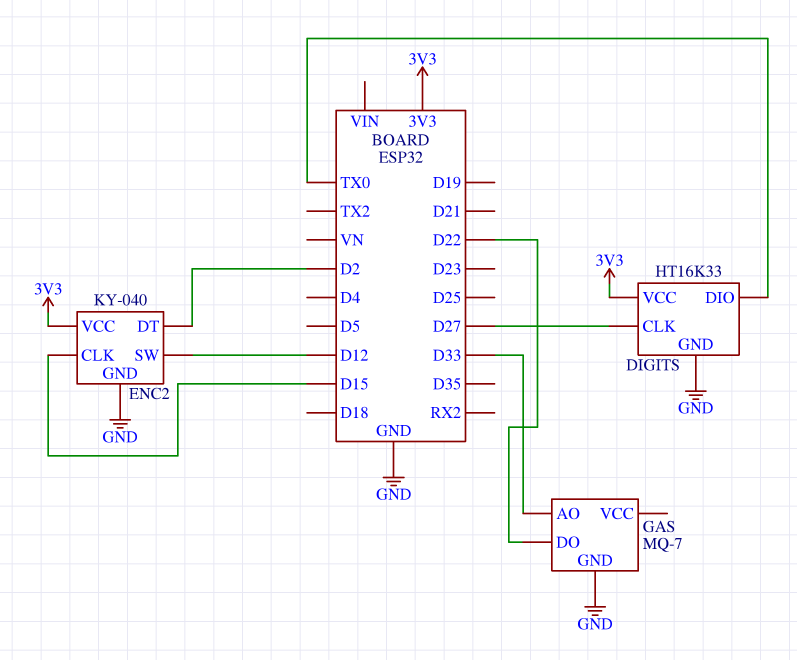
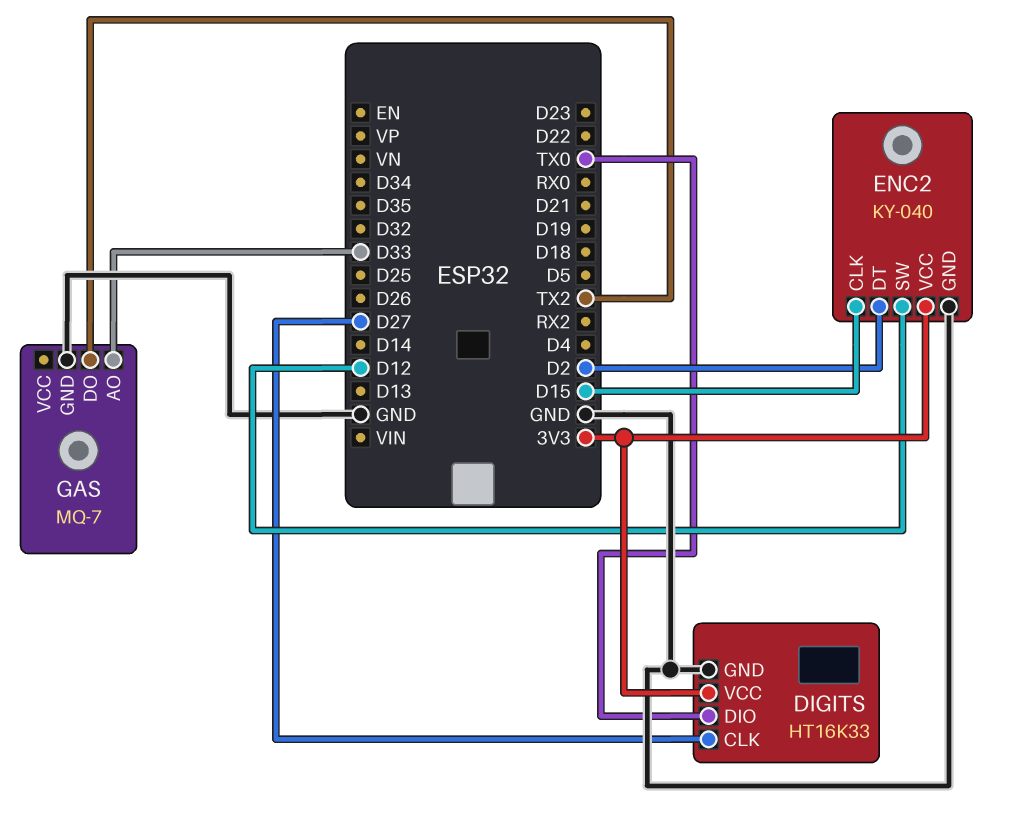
GAS pin DO: D22 -> TX2

